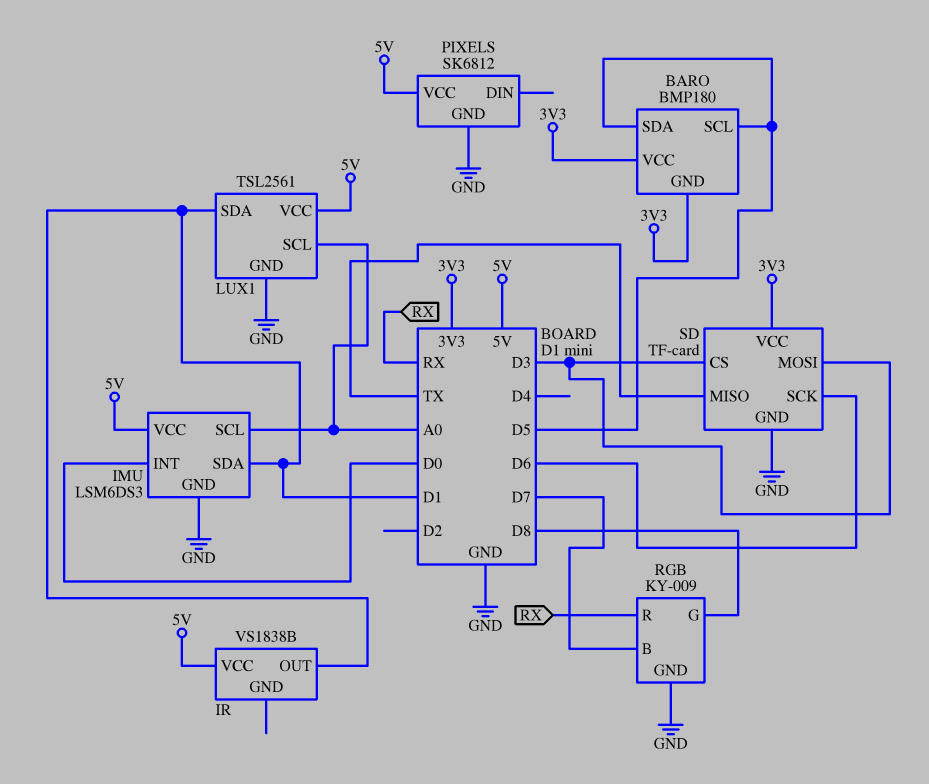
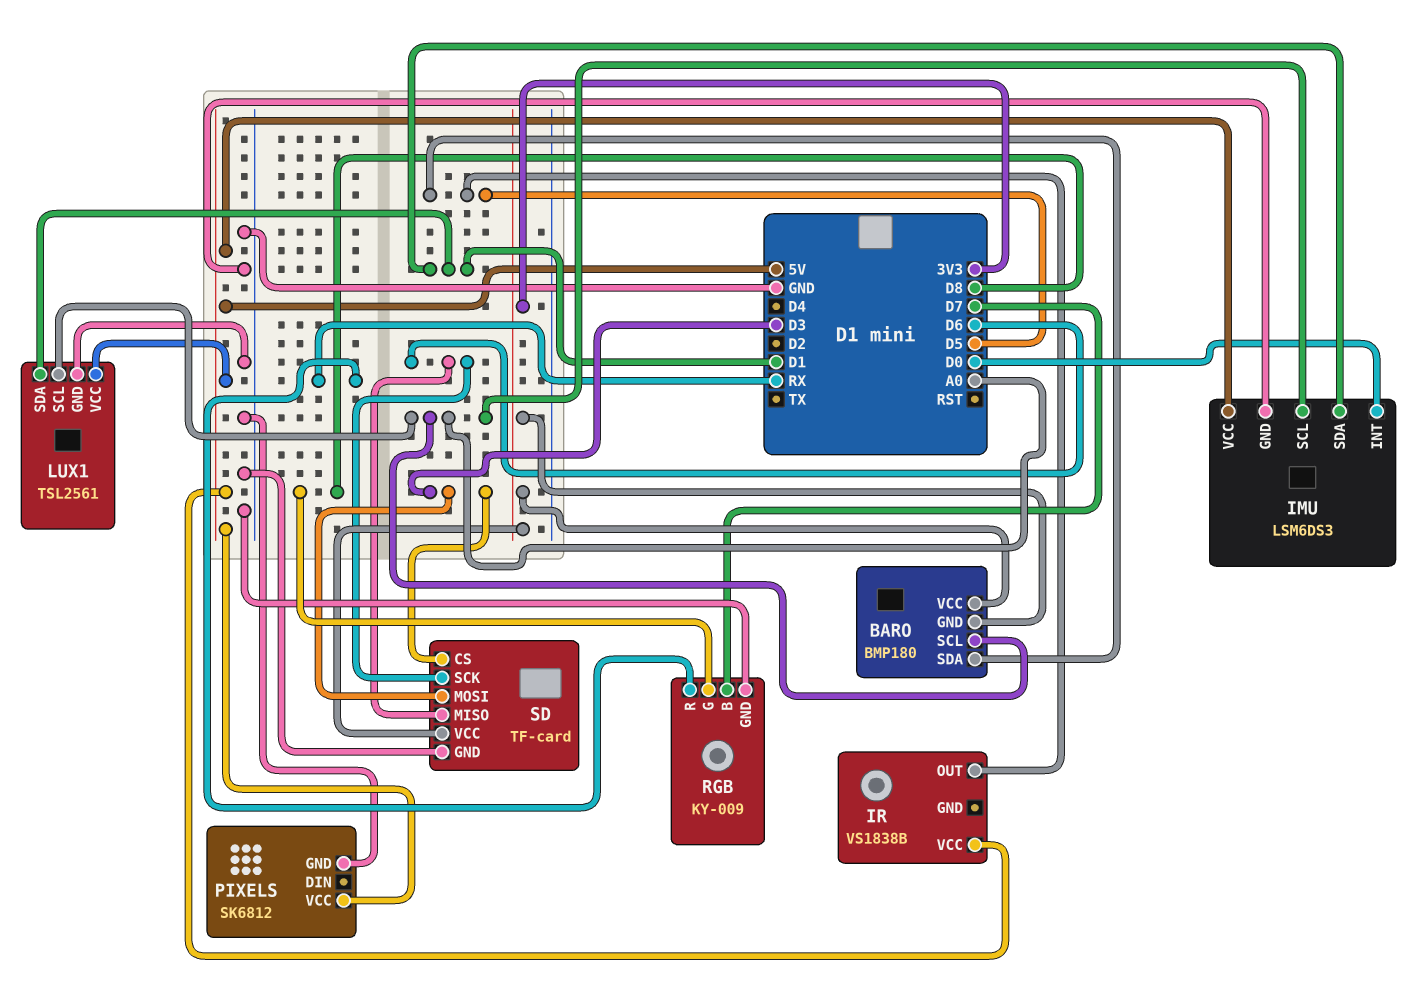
BARO pin SCL: D5 -> A0
IR pin OUT: D1 -> D5
SD pin MISO: TX -> D6

